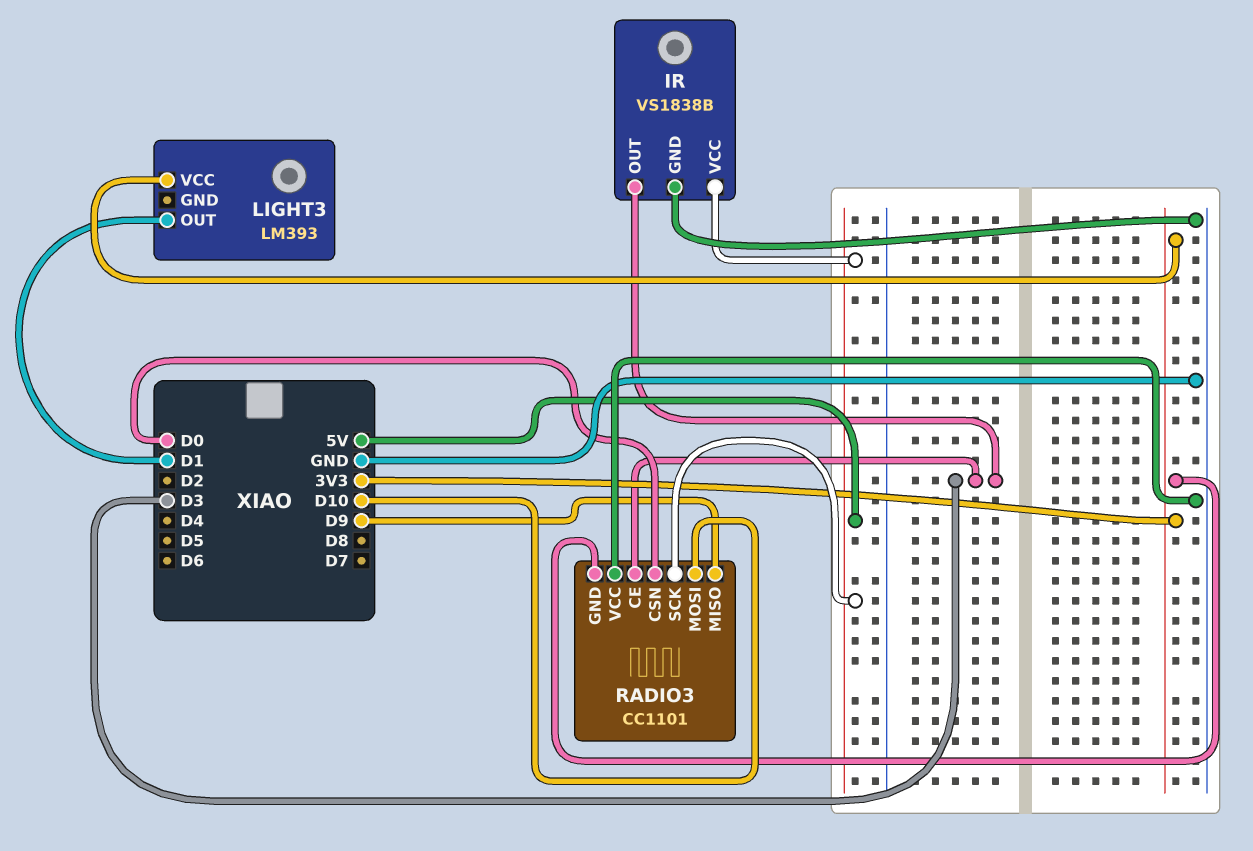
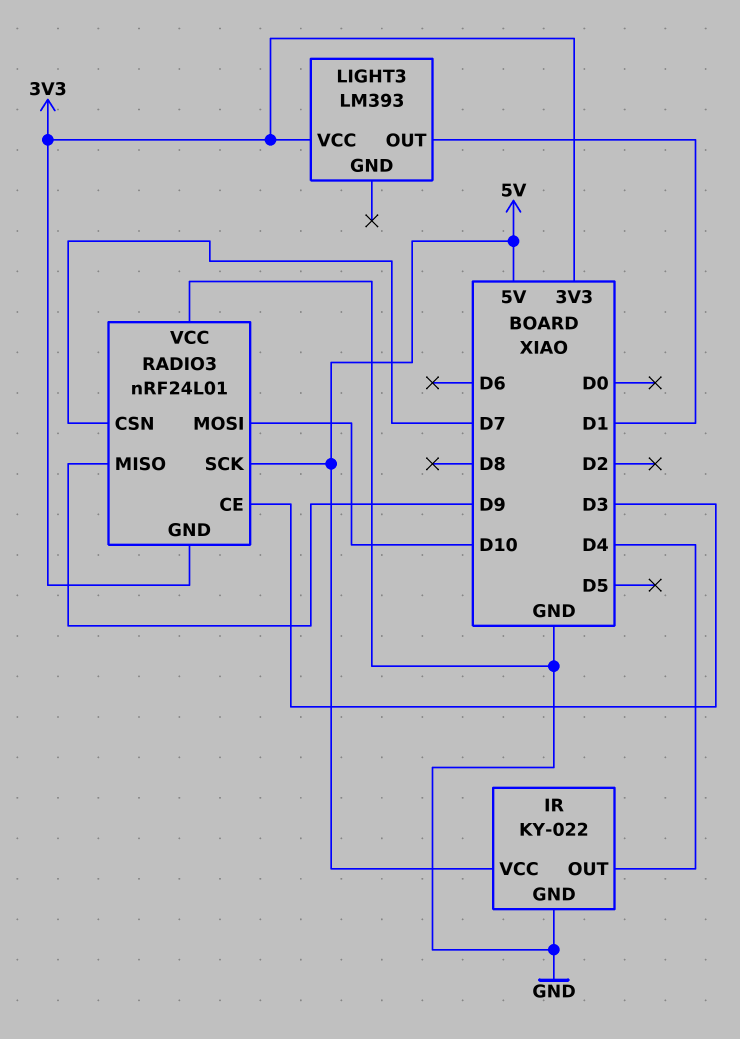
IR: VS1838B -> KY-022
IR pin OUT: D3 -> D4
RADIO3: CC1101 -> nRF24L01
RADIO3 pin CSN: D0 -> D7

